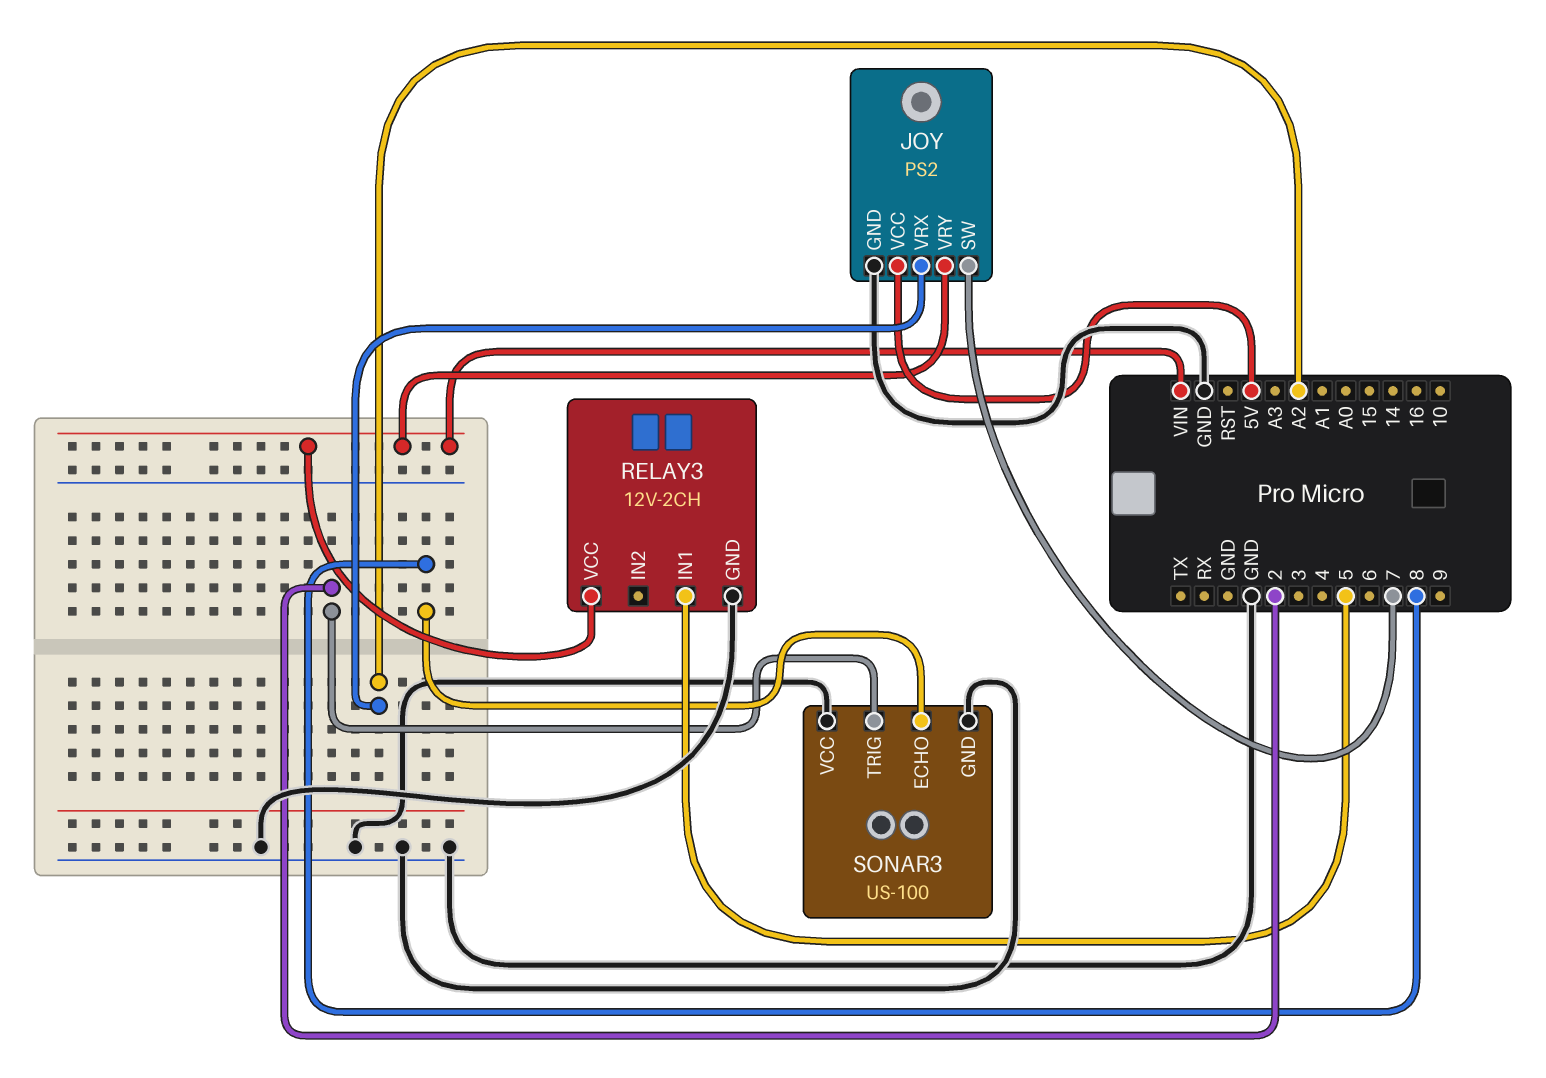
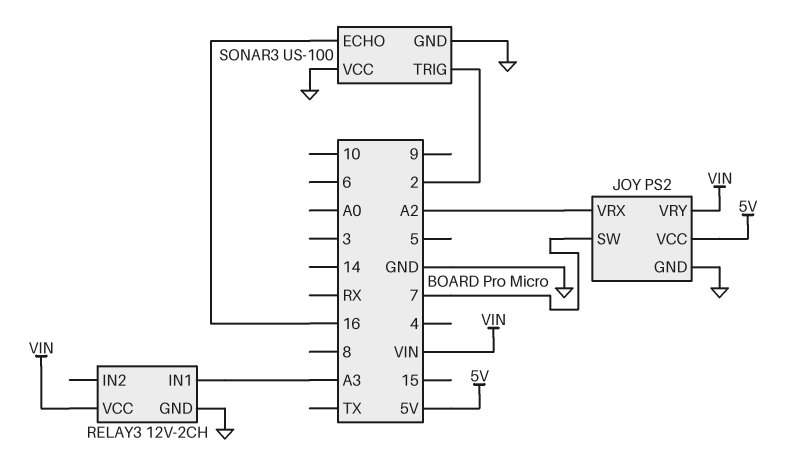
RELAY3 pin IN1: 5 -> A3
SONAR3 pin ECHO: 8 -> 16

